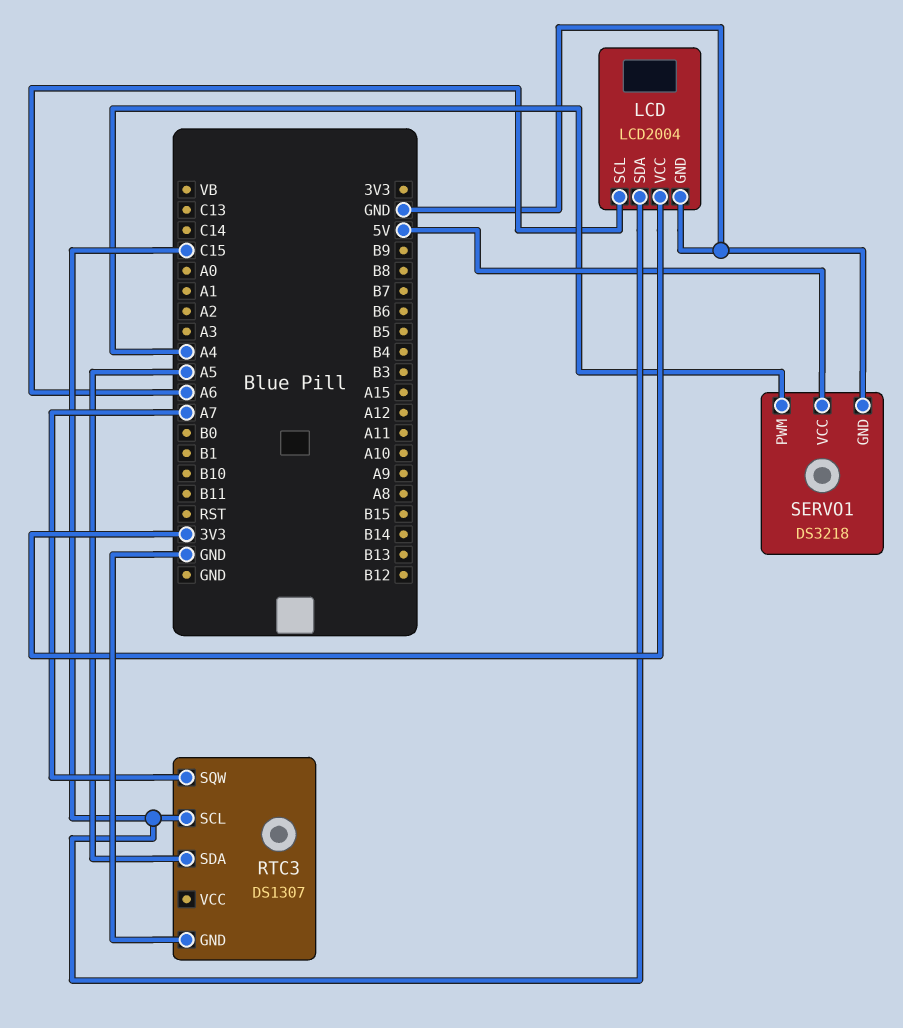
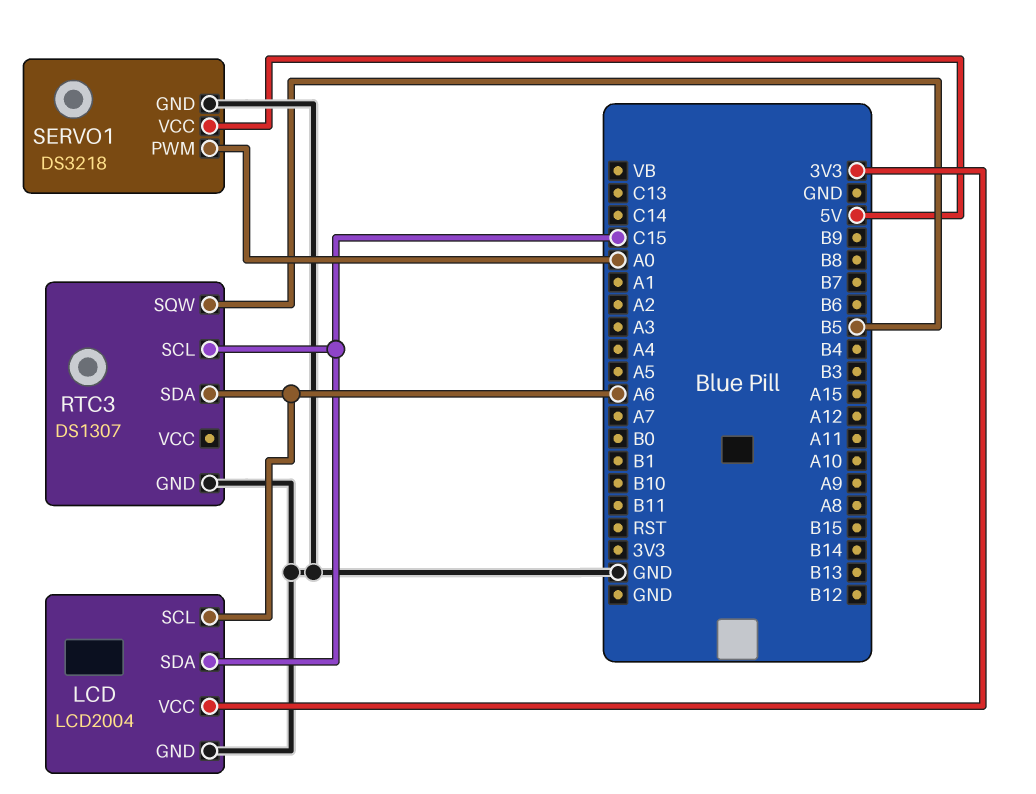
RTC3 pin SDA: A5 -> A6
RTC3 pin SQW: A7 -> B5
SERVO1 pin PWM: A4 -> A0

